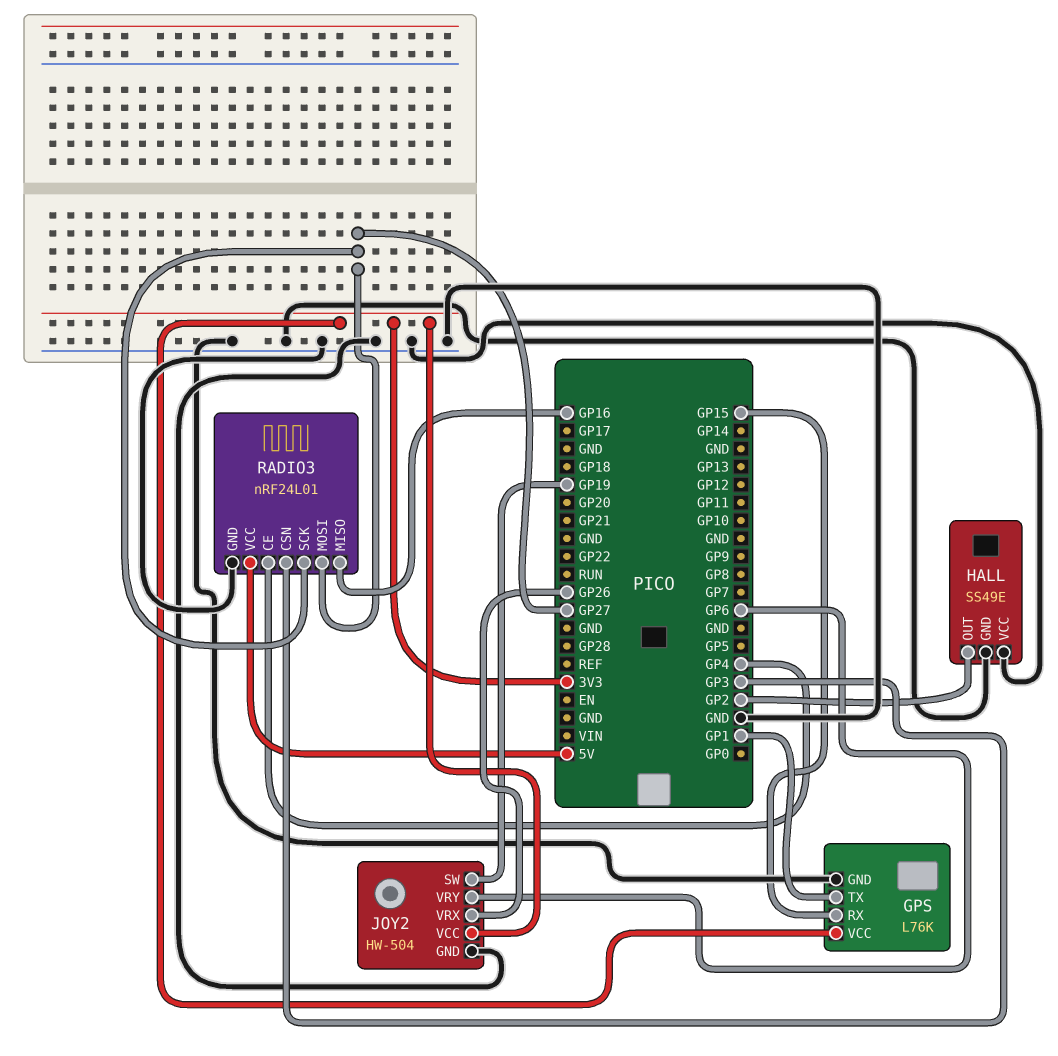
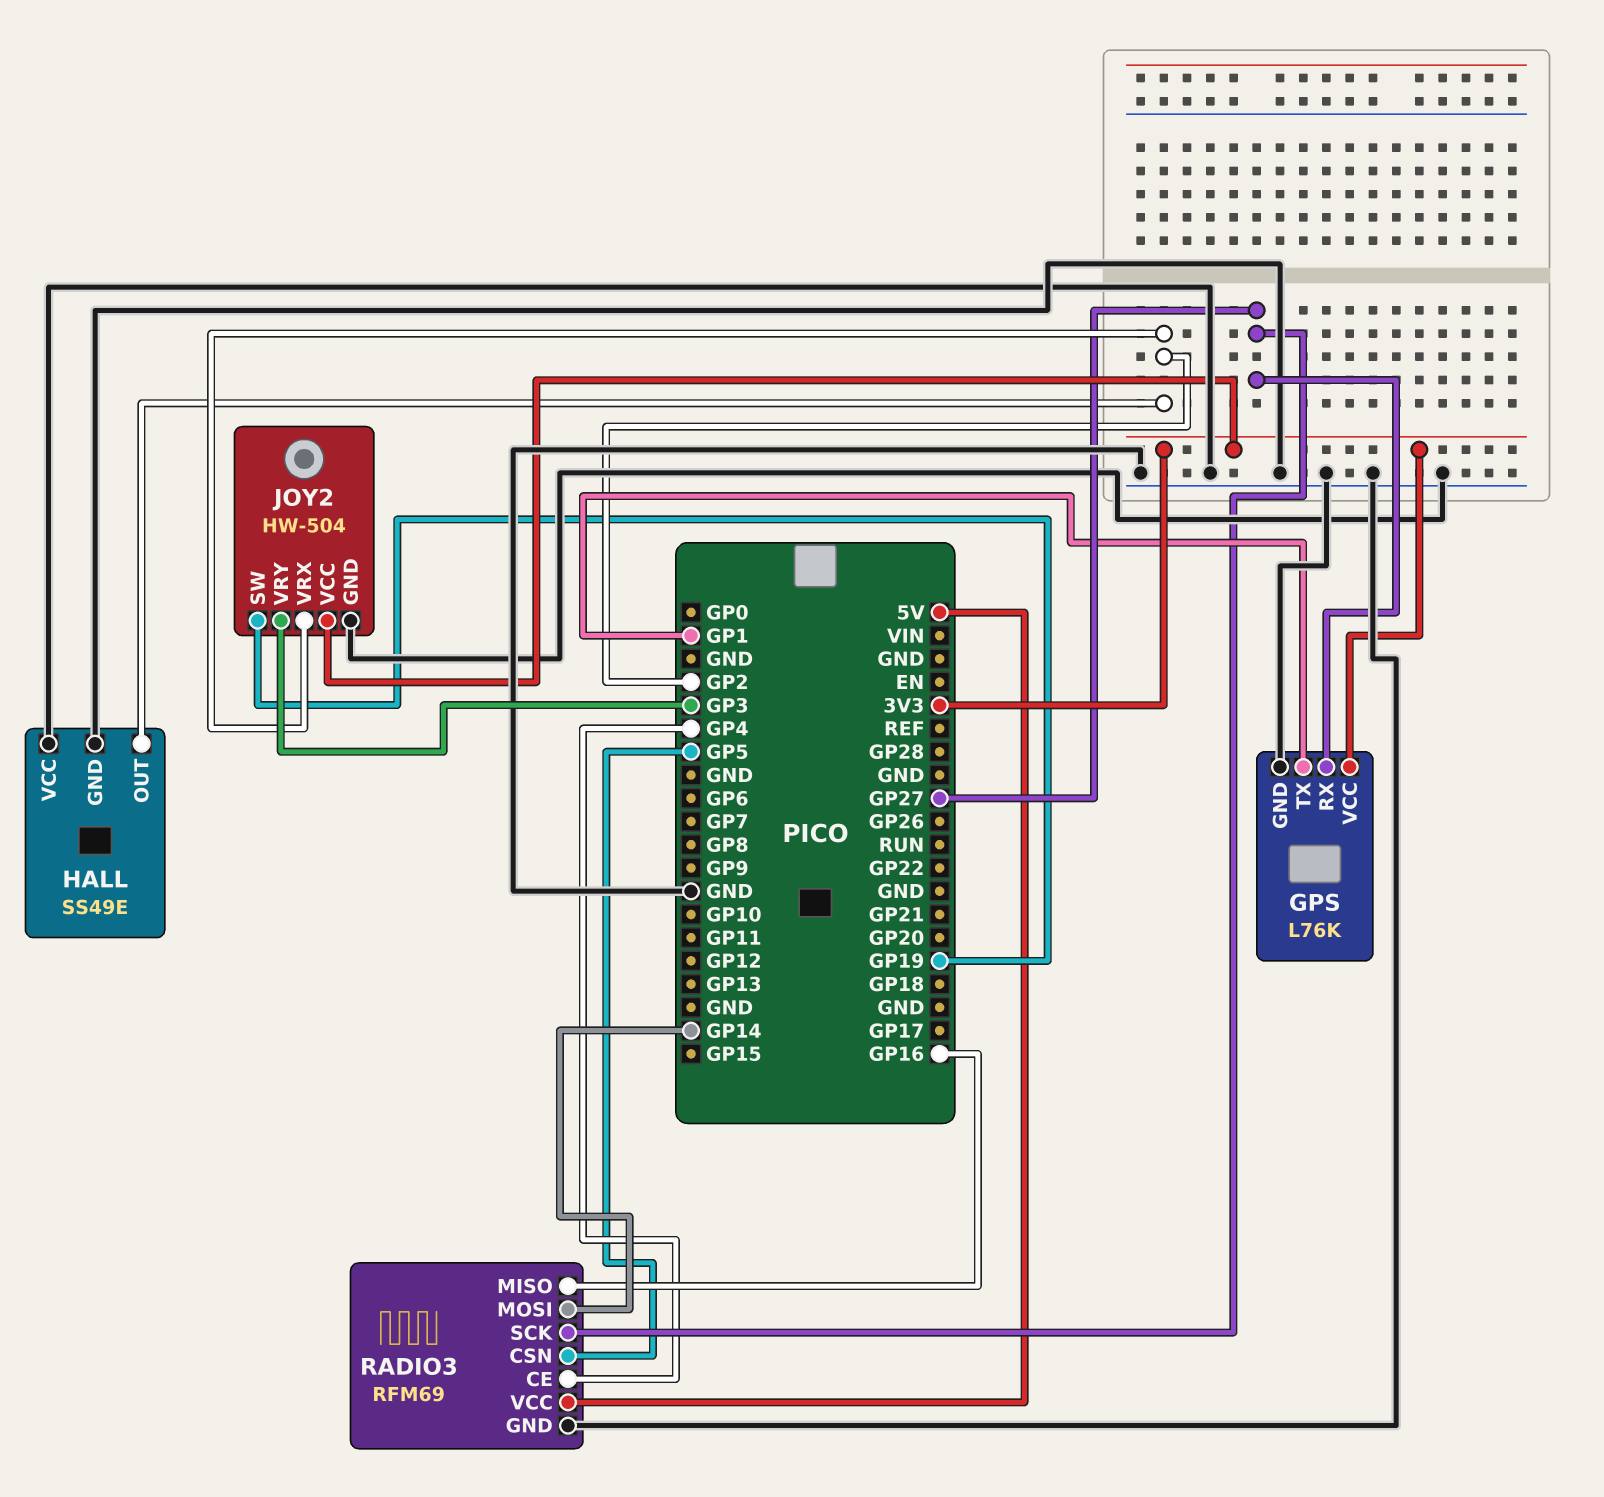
GPS pin RX: GP15 -> GP27
JOY2 pin VRX: GP26 -> GP2
JOY2 pin VRY: GP6 -> GP3
RADIO3: nRF24L01 -> RFM69
RADIO3 pin CSN: GP3 -> GP5
RADIO3 pin MOSI: GP27 -> GP14

